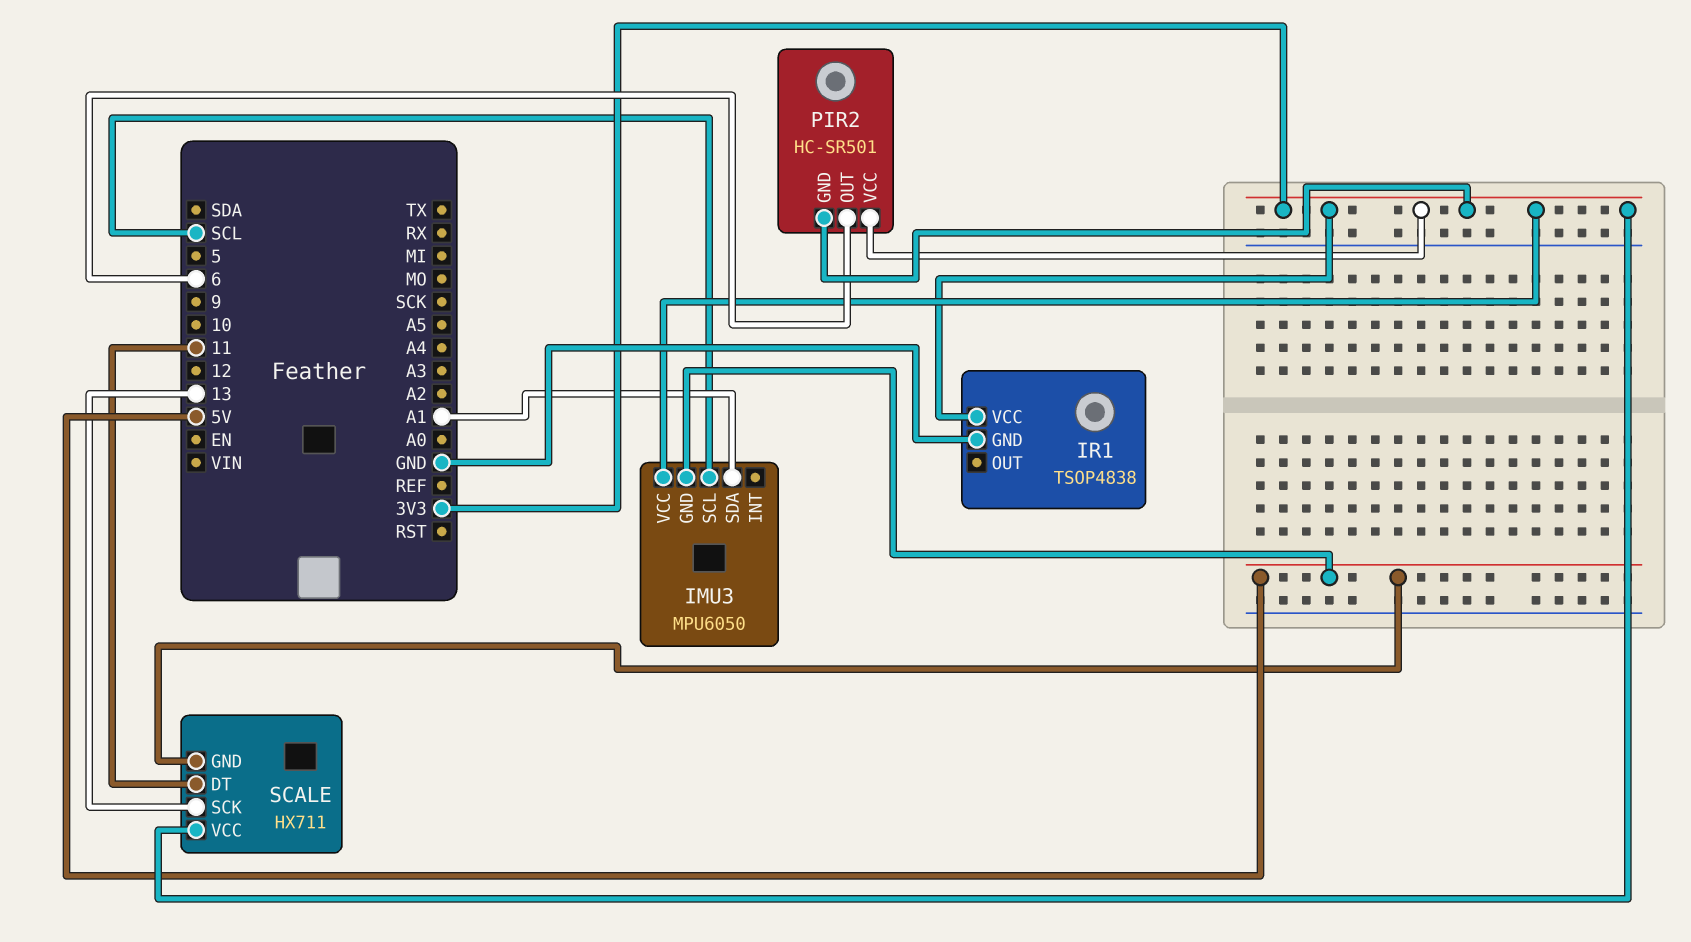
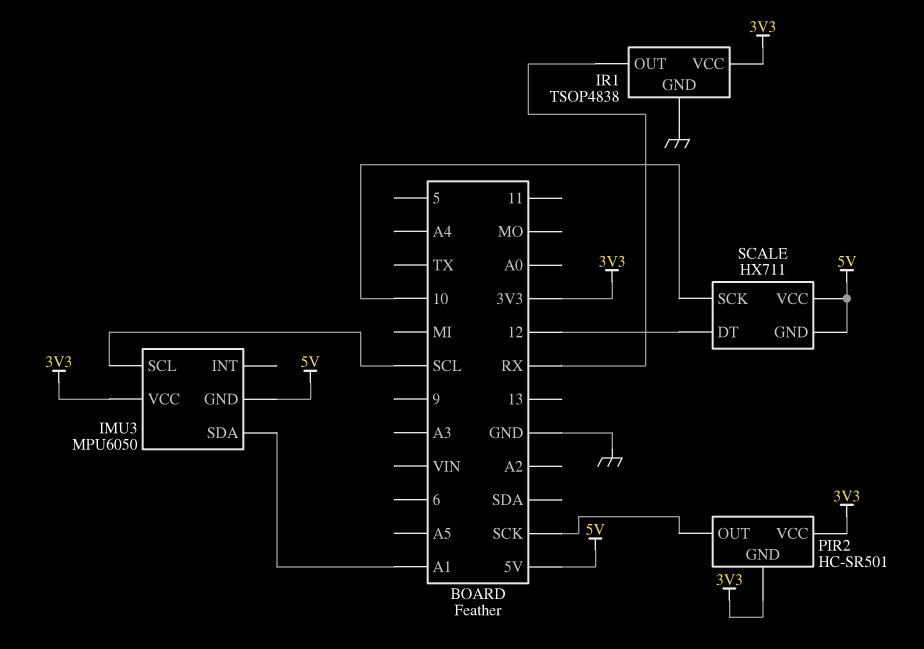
IR1 pin OUT: none -> RX
PIR2 pin OUT: 6 -> SCK
SCALE pin DT: 11 -> 12
SCALE pin SCK: 13 -> 10
SCALE pin VCC: 3V3 -> 5V

